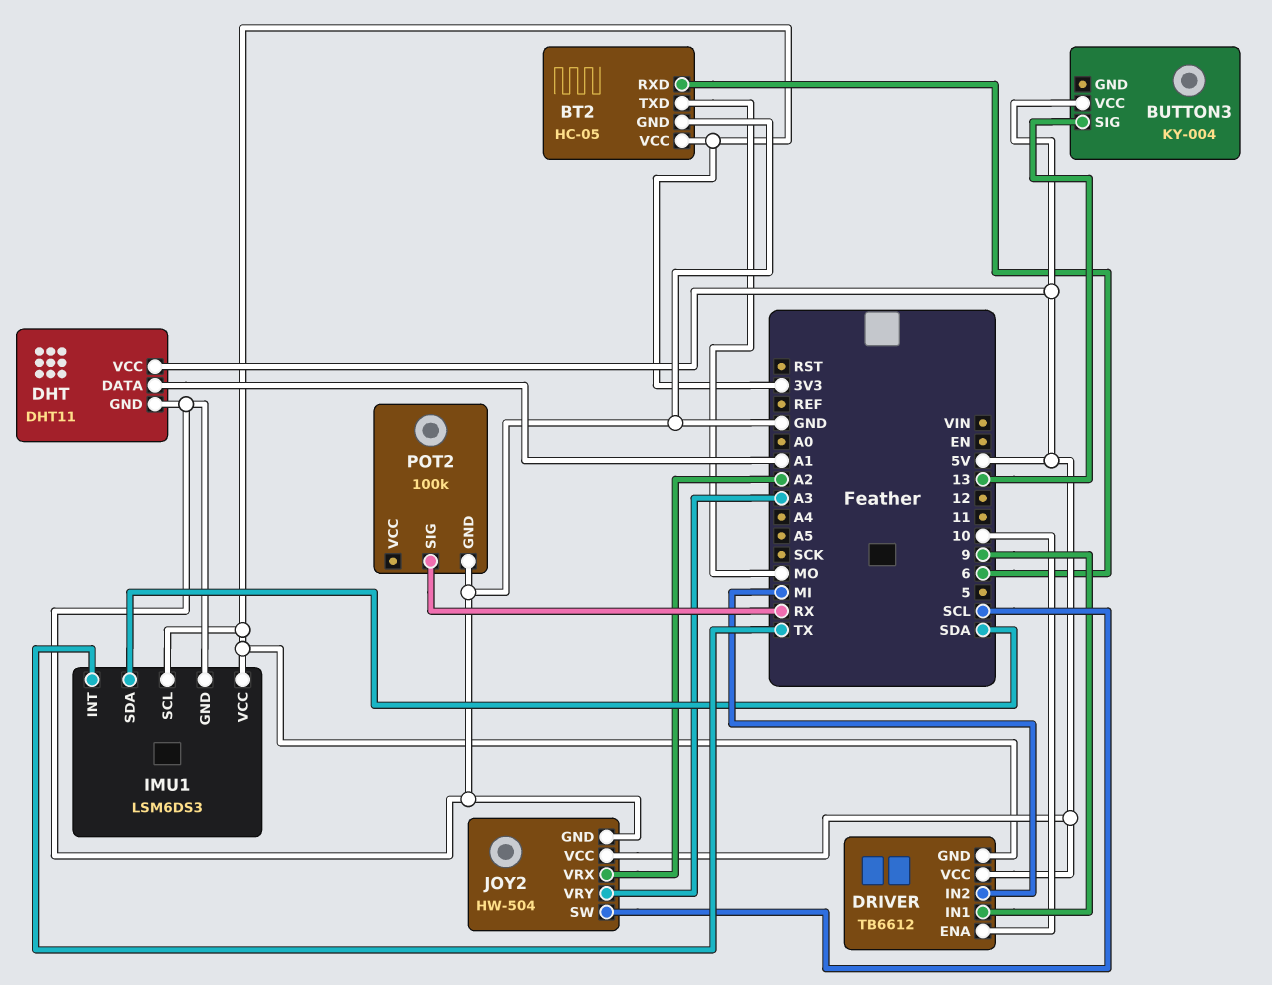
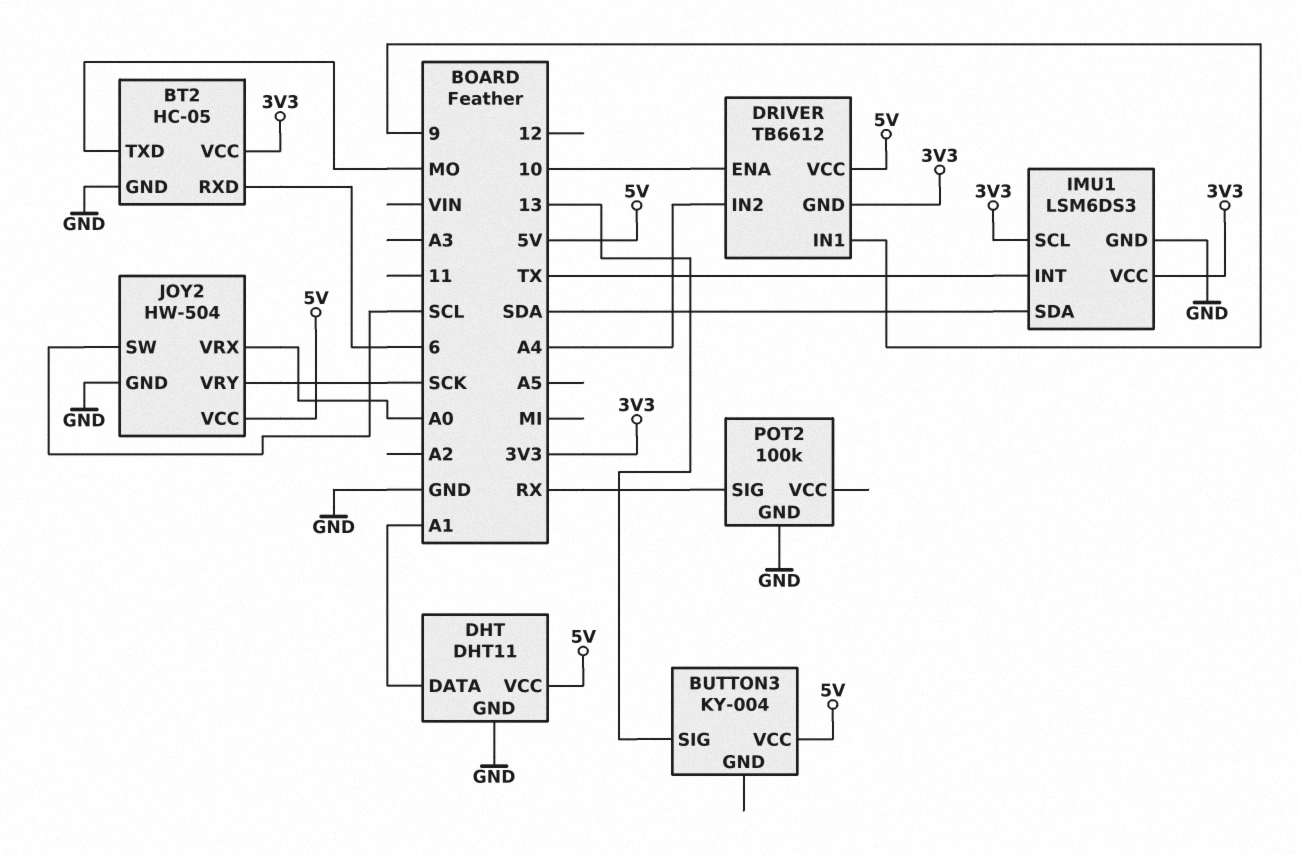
DRIVER pin IN2: MI -> A4
JOY2 pin VRX: A2 -> A0
JOY2 pin VRY: A3 -> SCK

